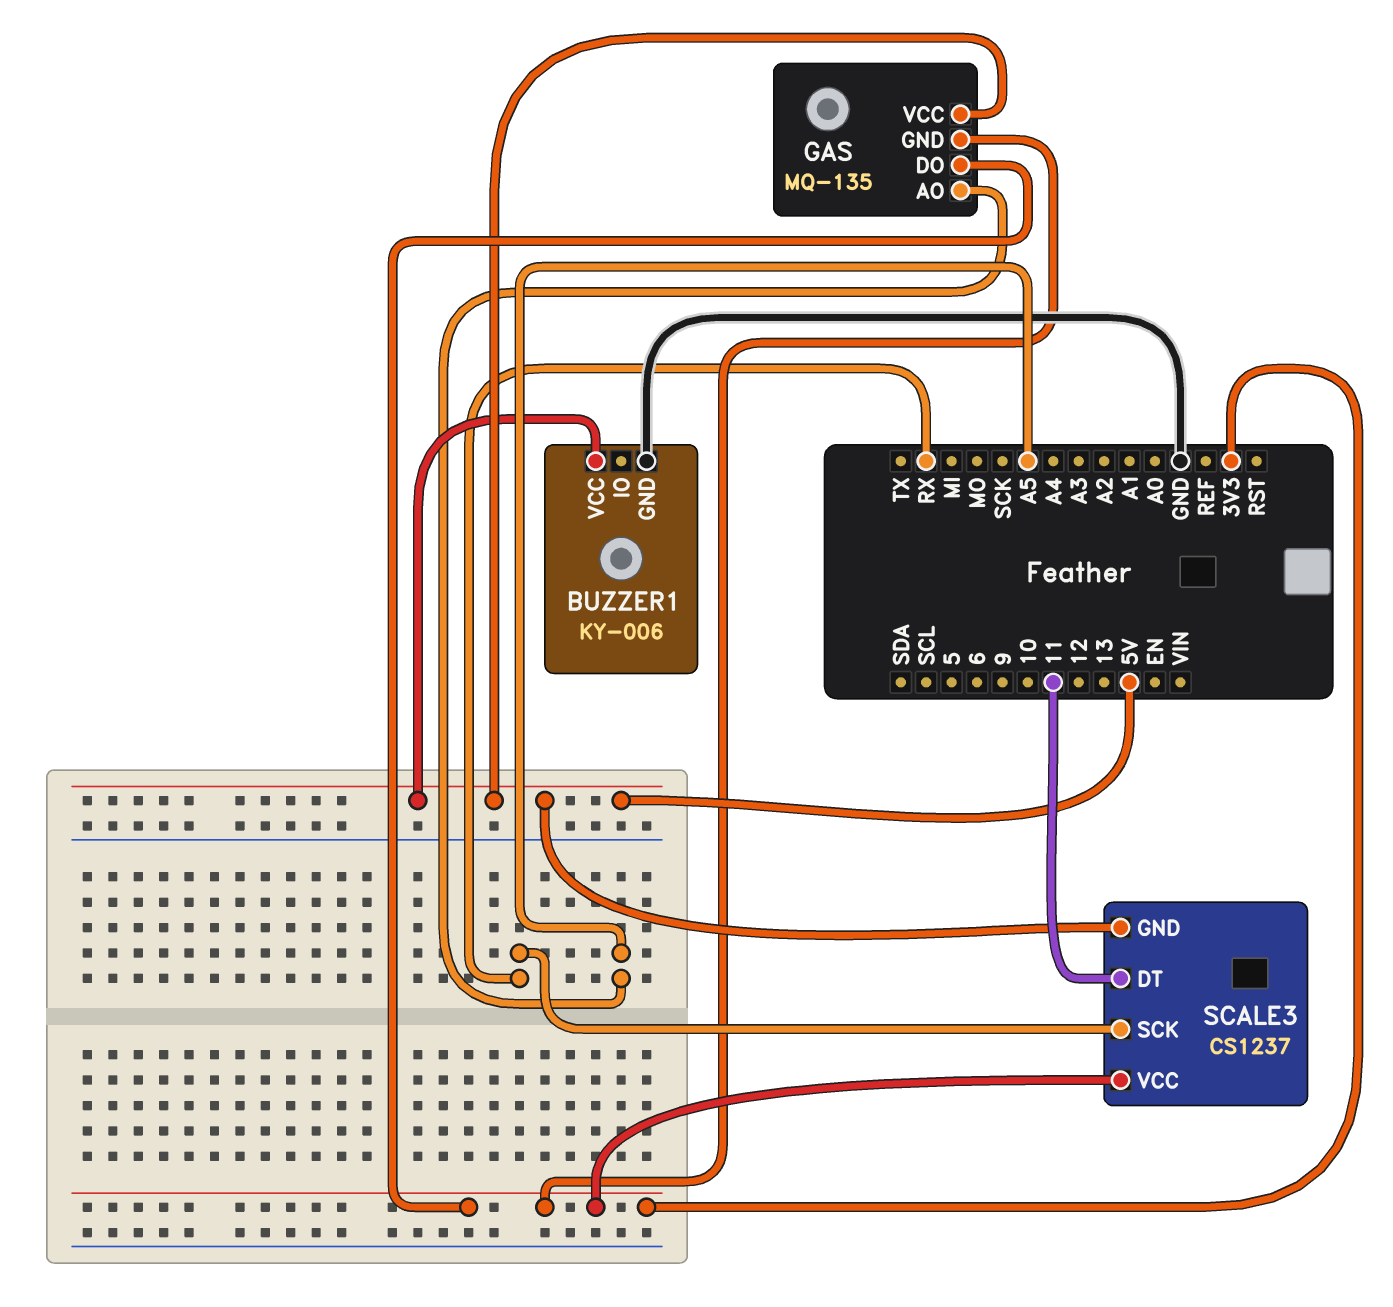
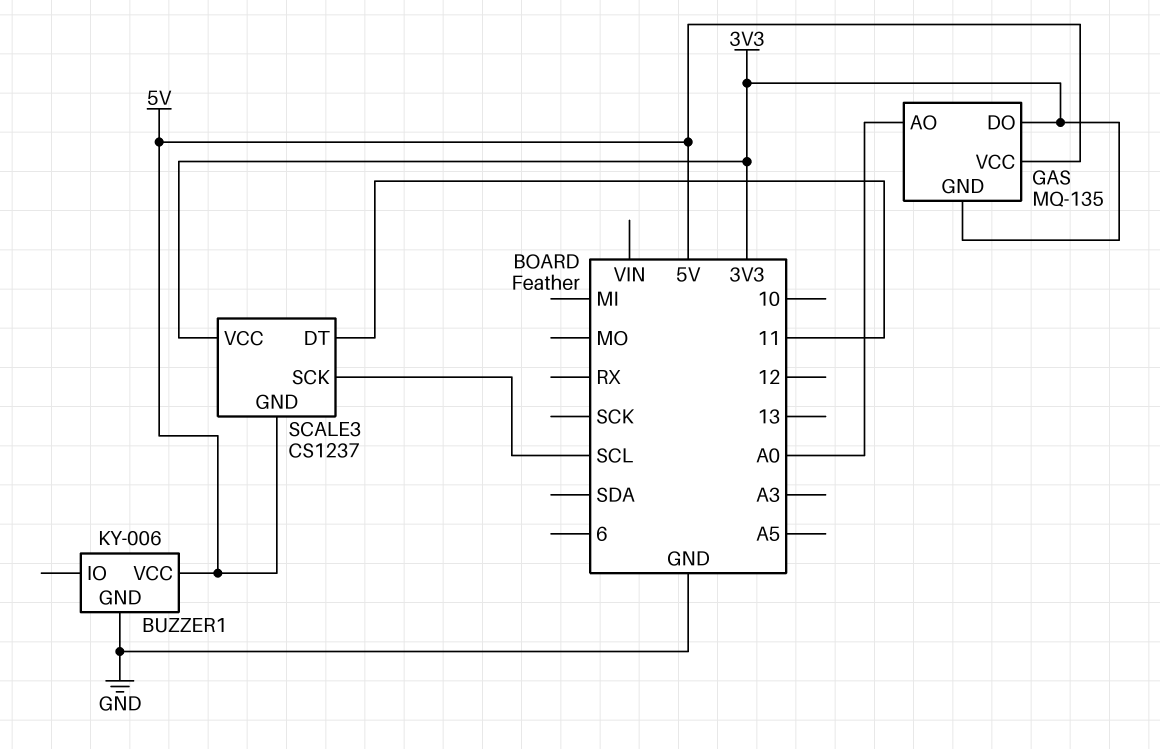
GAS pin AO: A5 -> A0
SCALE3 pin SCK: RX -> SCL

